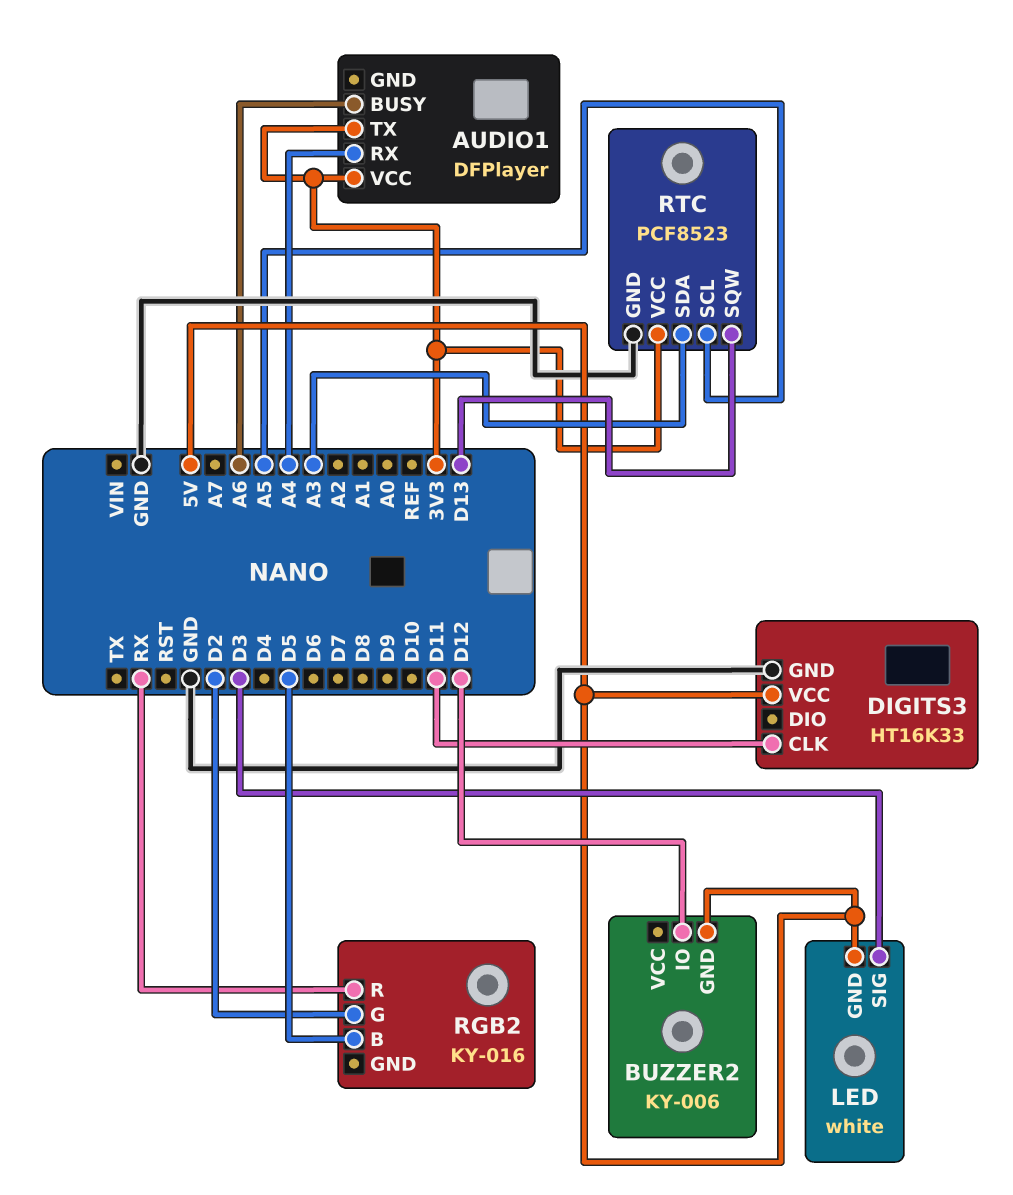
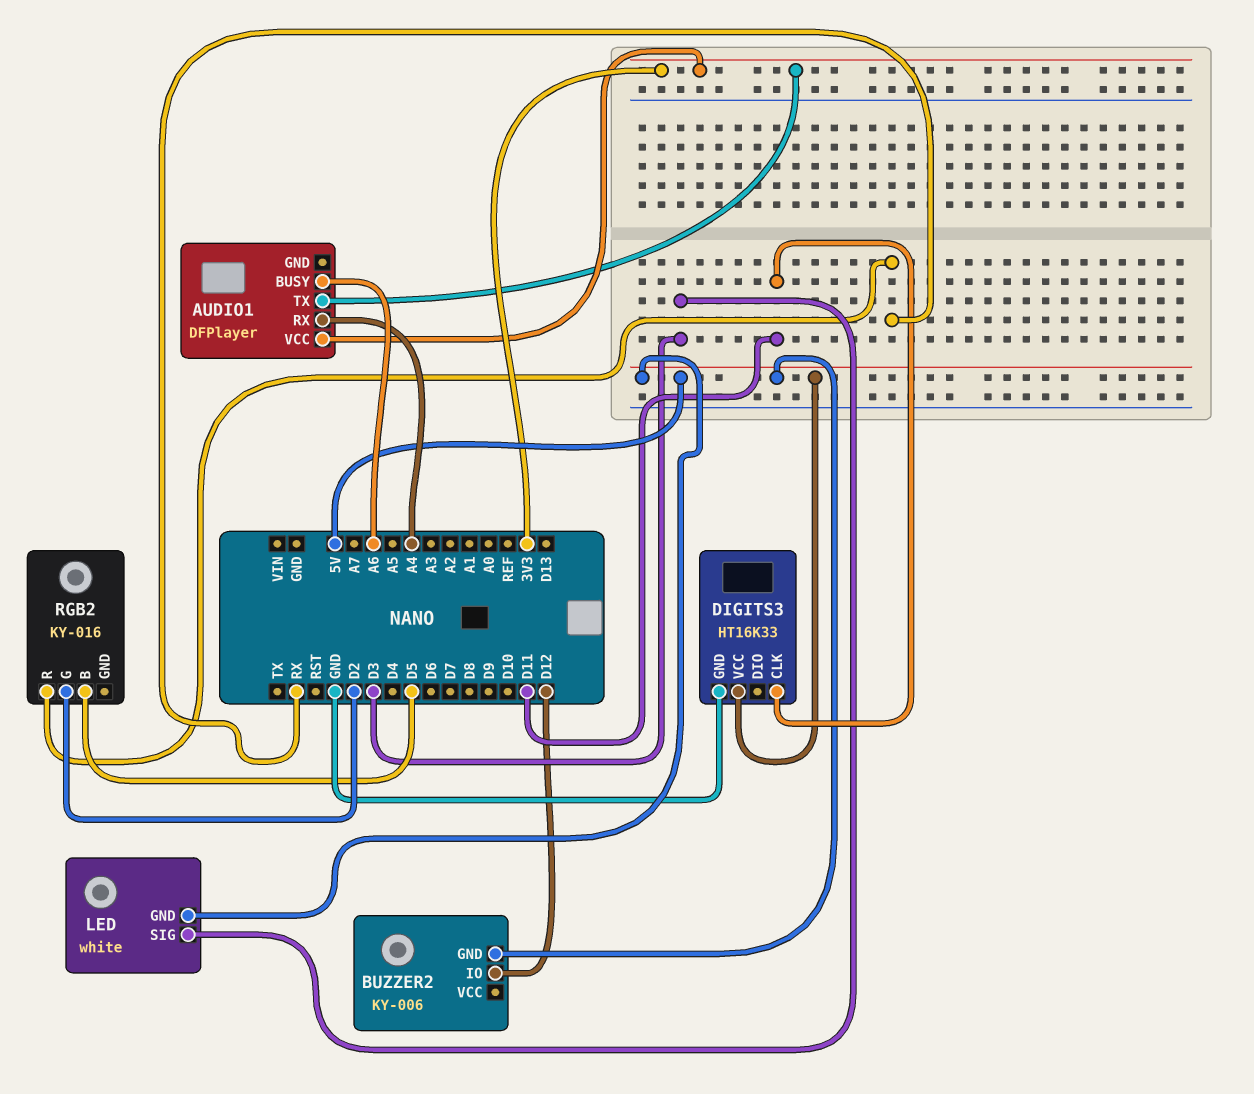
RTC: PCF8523 -> none
RTC pin GND: GND -> none
RTC pin SCL: A5 -> none
RTC pin SDA: A3 -> none
RTC pin SQW: D13 -> none
RTC pin VCC: 3V3 -> none

